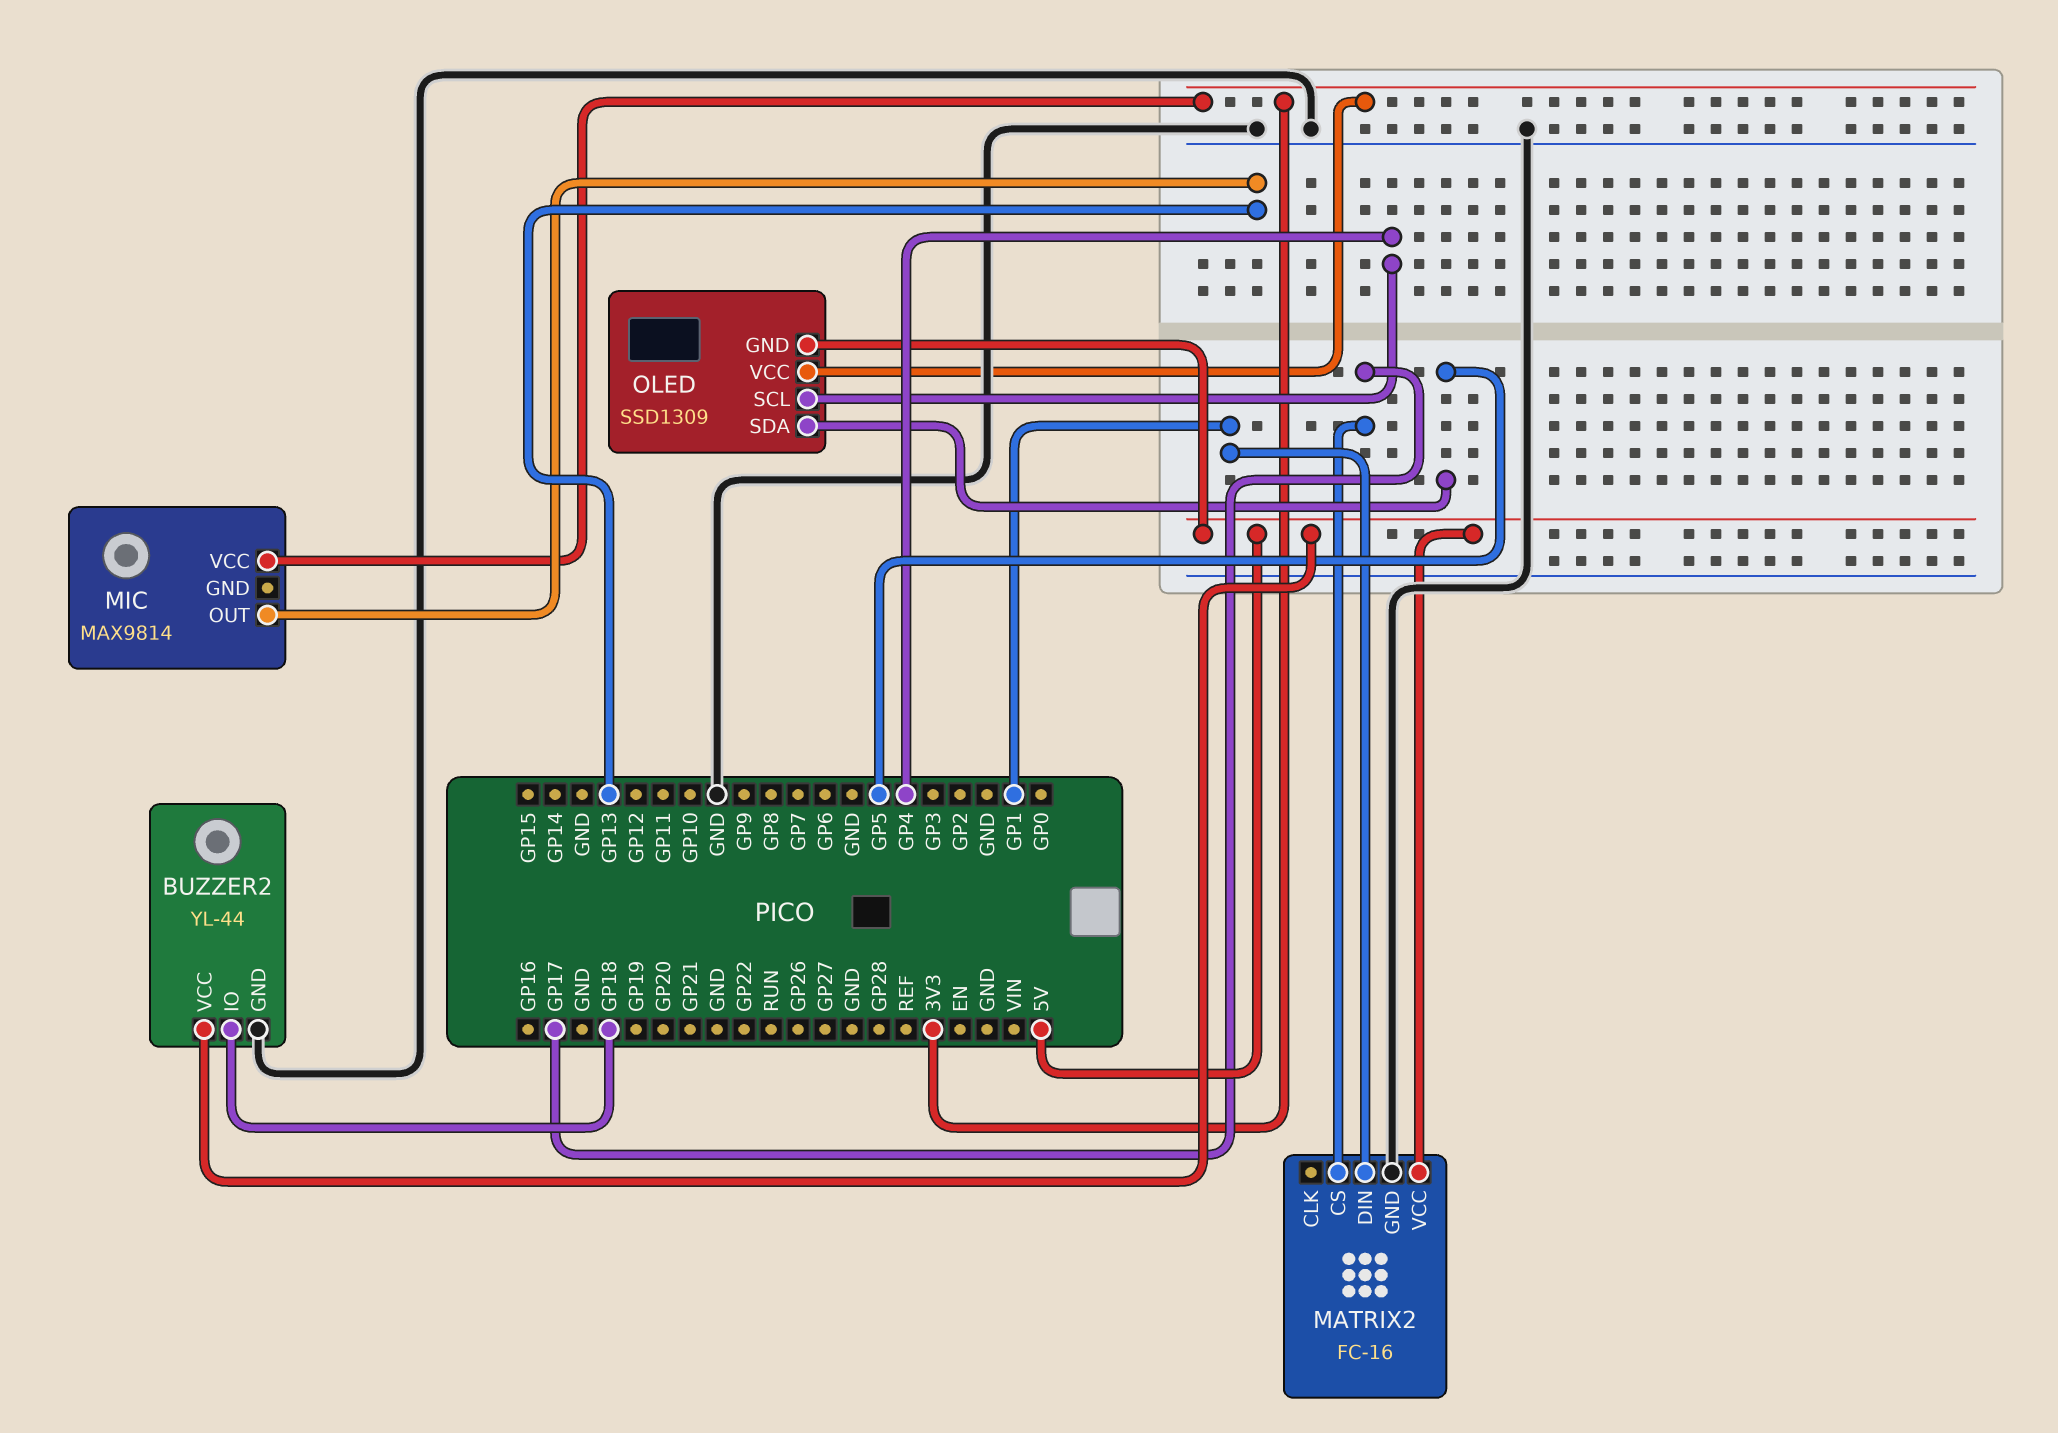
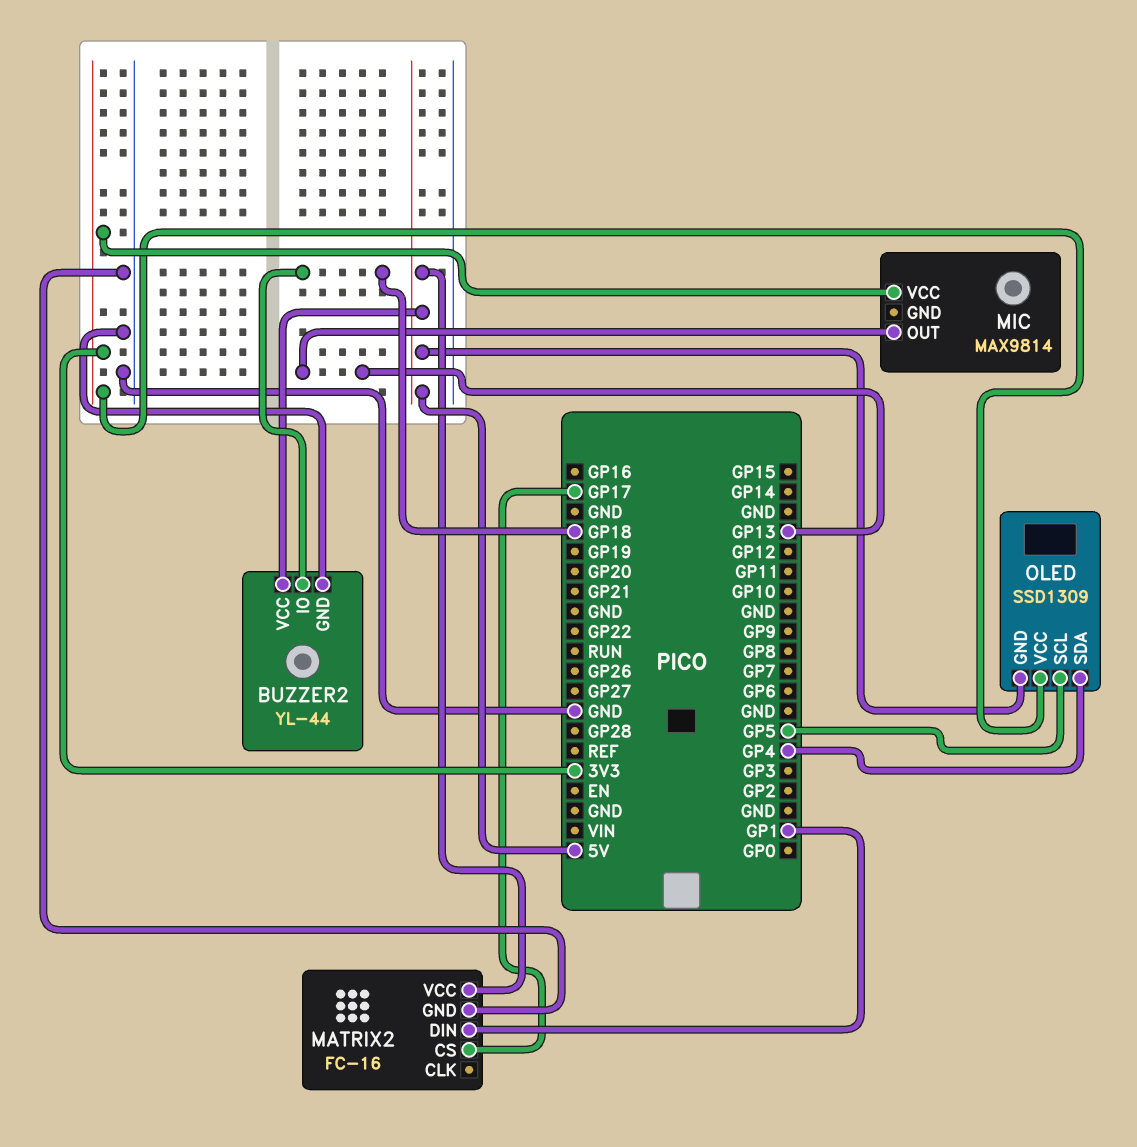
OLED pin SCL: GP4 -> GP5
OLED pin SDA: GP5 -> GP4

